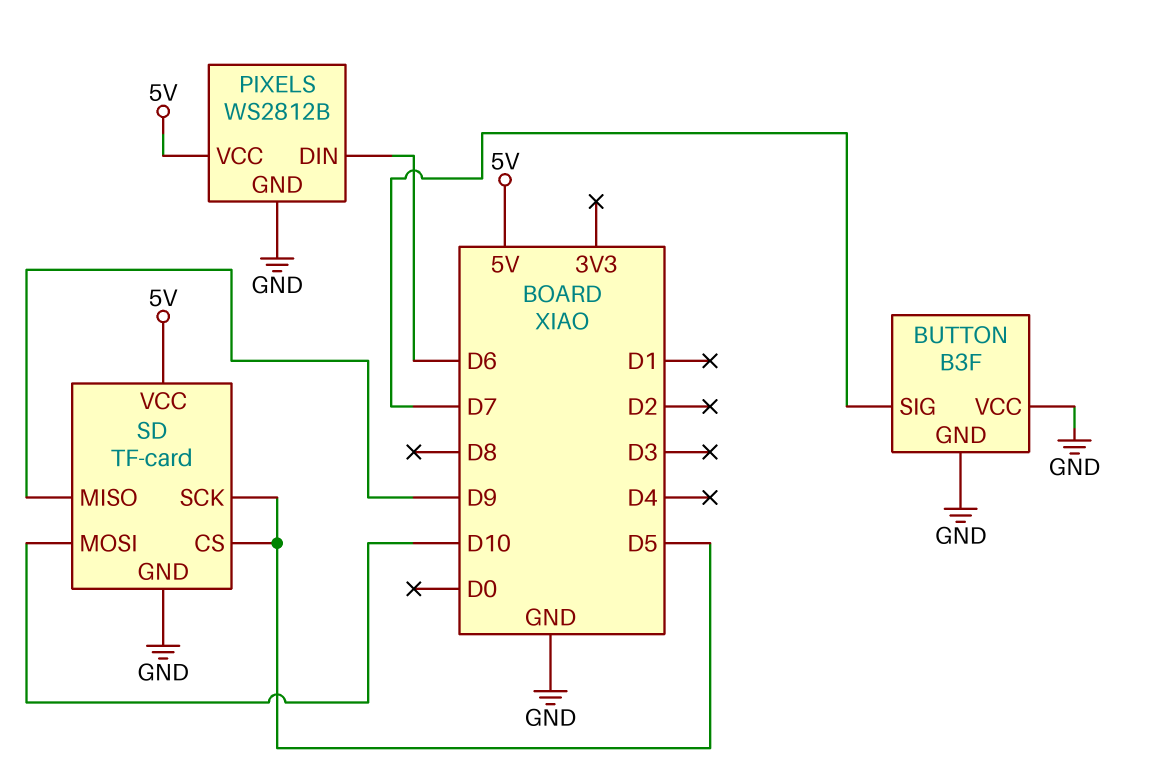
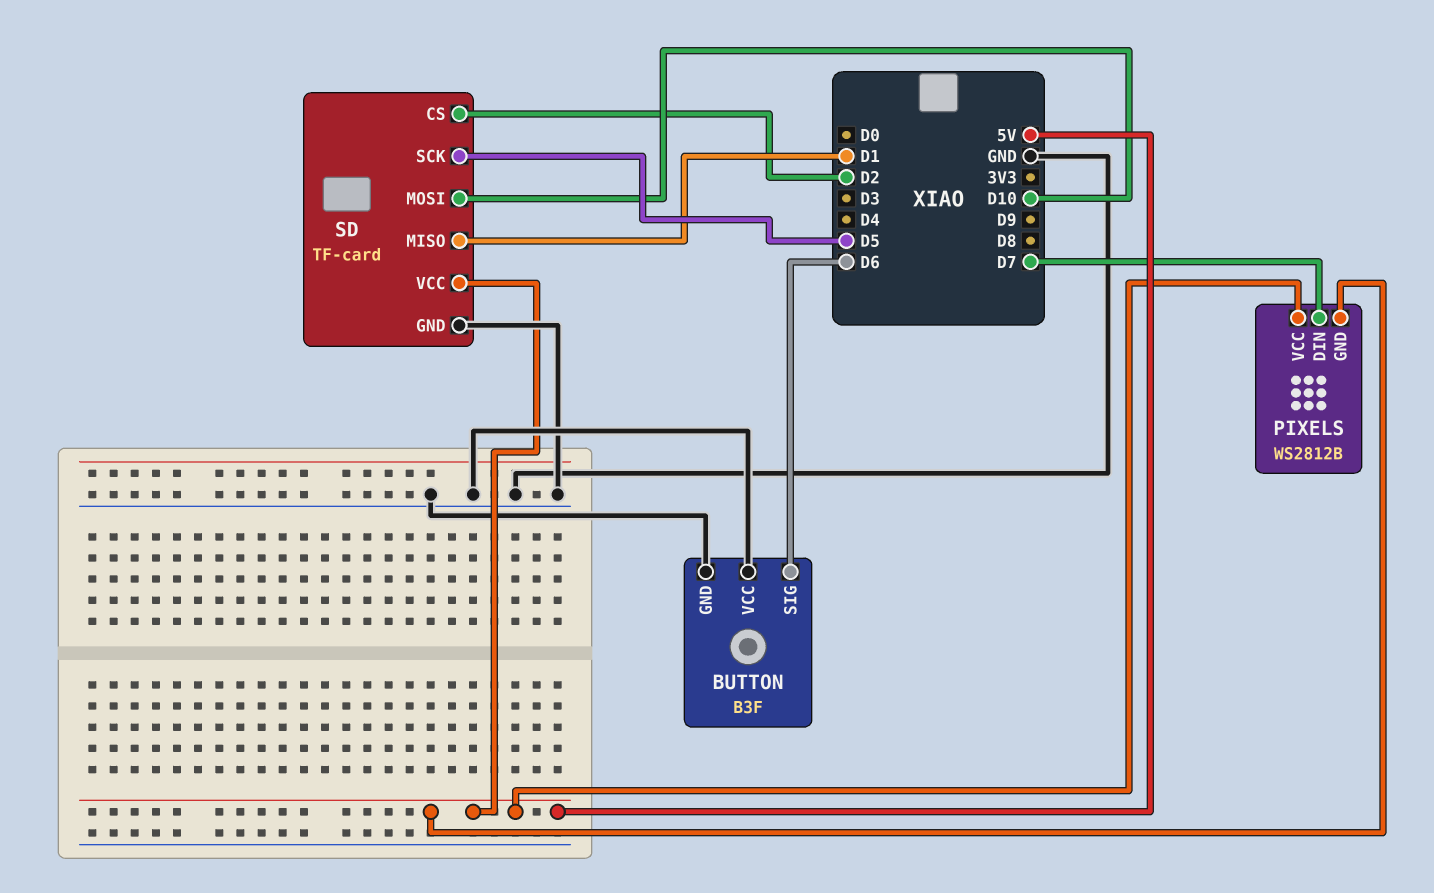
BUTTON pin SIG: D7 -> D6
PIXELS pin DIN: D6 -> D7
PIXELS pin GND: GND -> 5V
SD pin CS: D5 -> D2
SD pin MISO: D9 -> D1

